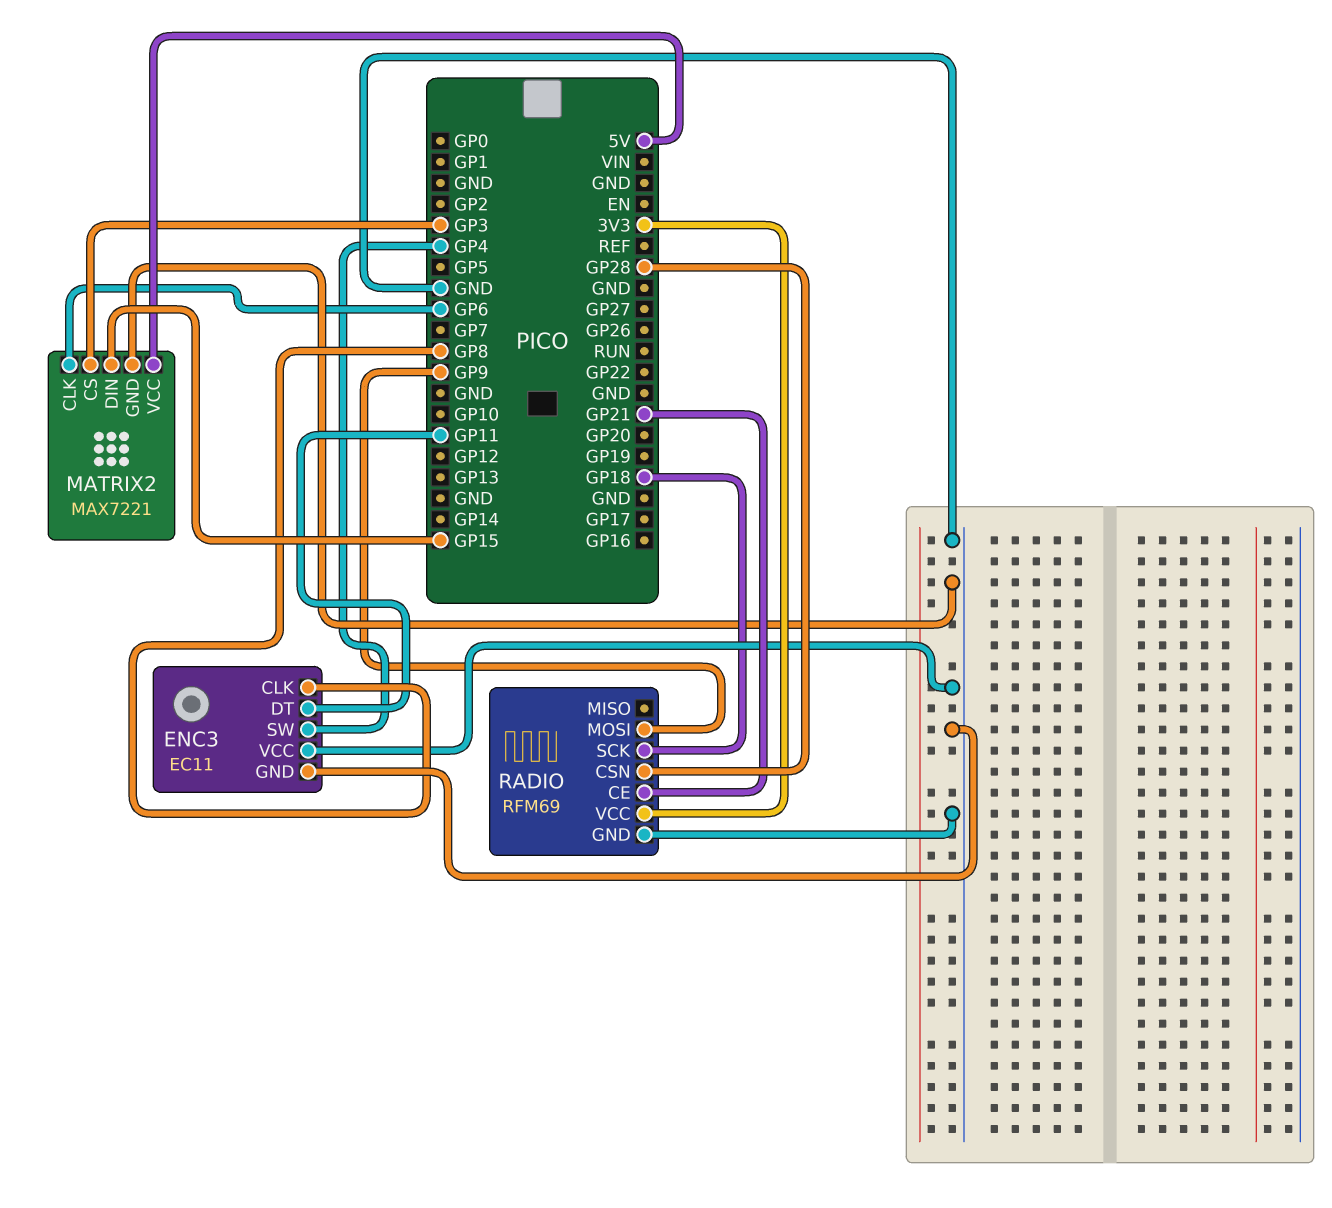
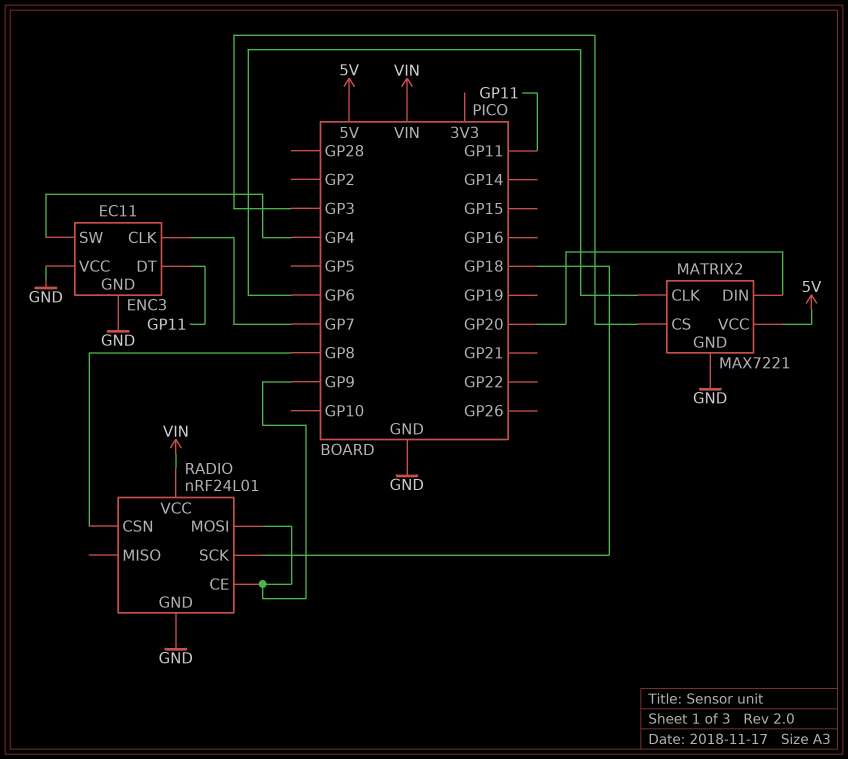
ENC3 pin CLK: GP8 -> GP7
MATRIX2 pin DIN: GP15 -> GP20
RADIO: RFM69 -> nRF24L01
RADIO pin CE: GP21 -> GP9
RADIO pin CSN: GP28 -> GP8
RADIO pin VCC: 3V3 -> VIN

